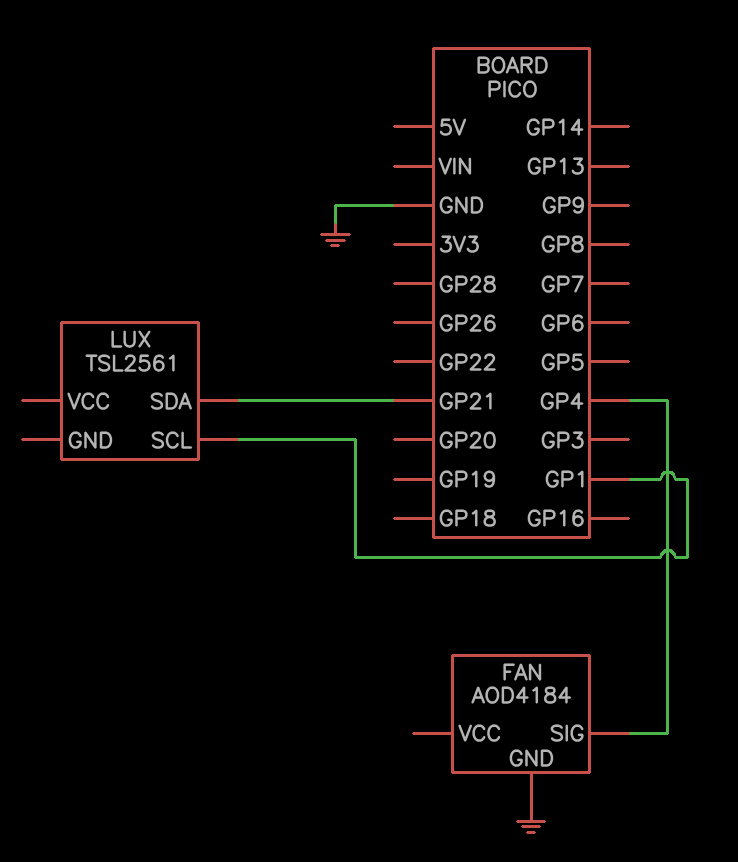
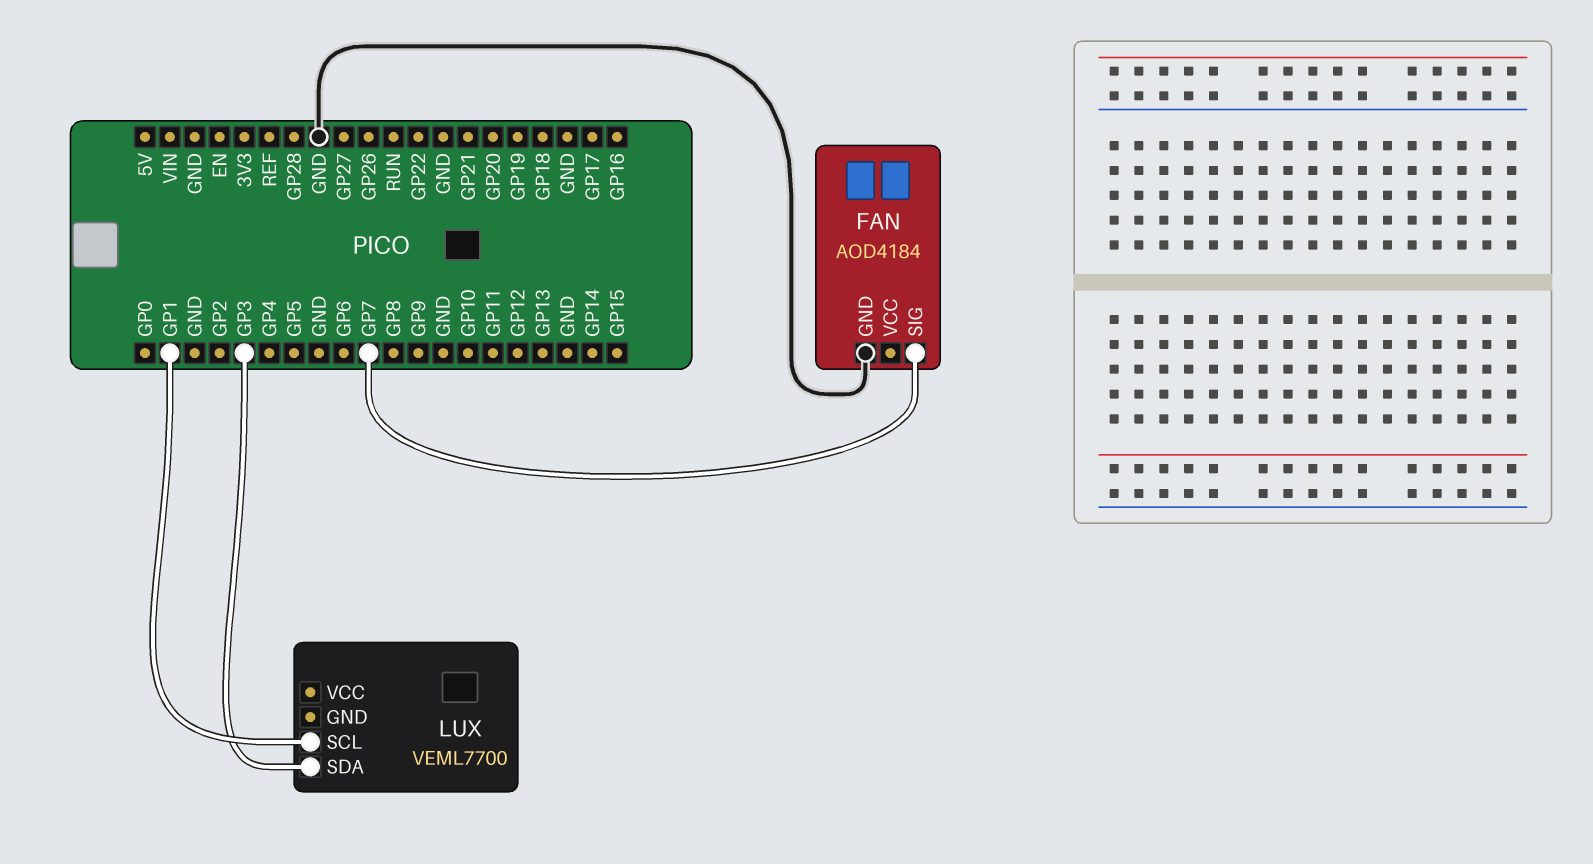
FAN pin SIG: GP4 -> GP7
LUX: TSL2561 -> VEML7700
LUX pin SDA: GP21 -> GP3

